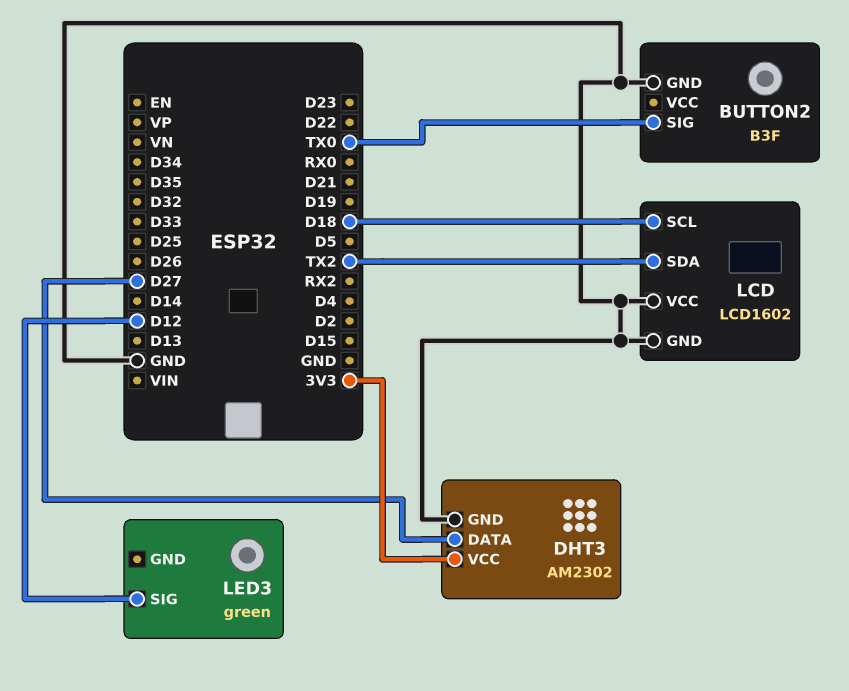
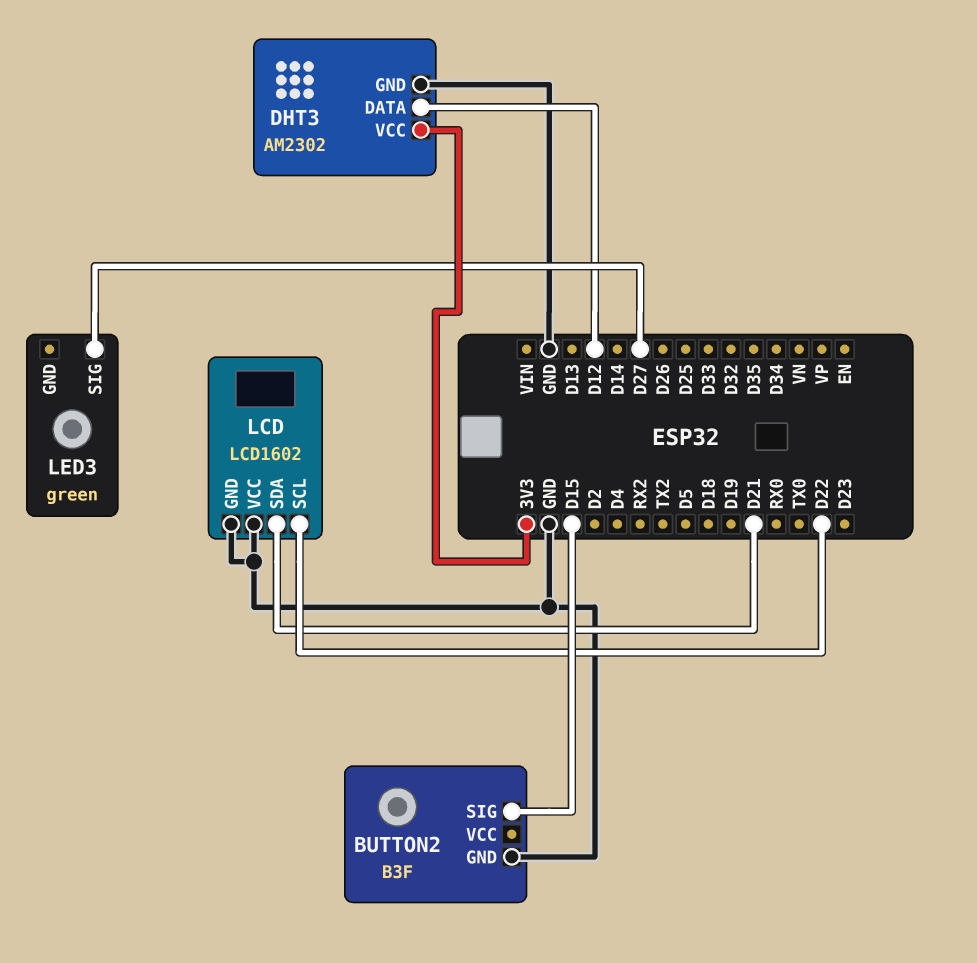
BUTTON2 pin SIG: TX0 -> D15
DHT3 pin DATA: D27 -> D12
LCD pin SCL: D18 -> D22
LCD pin SDA: TX2 -> D21
LED3 pin SIG: D12 -> D27

